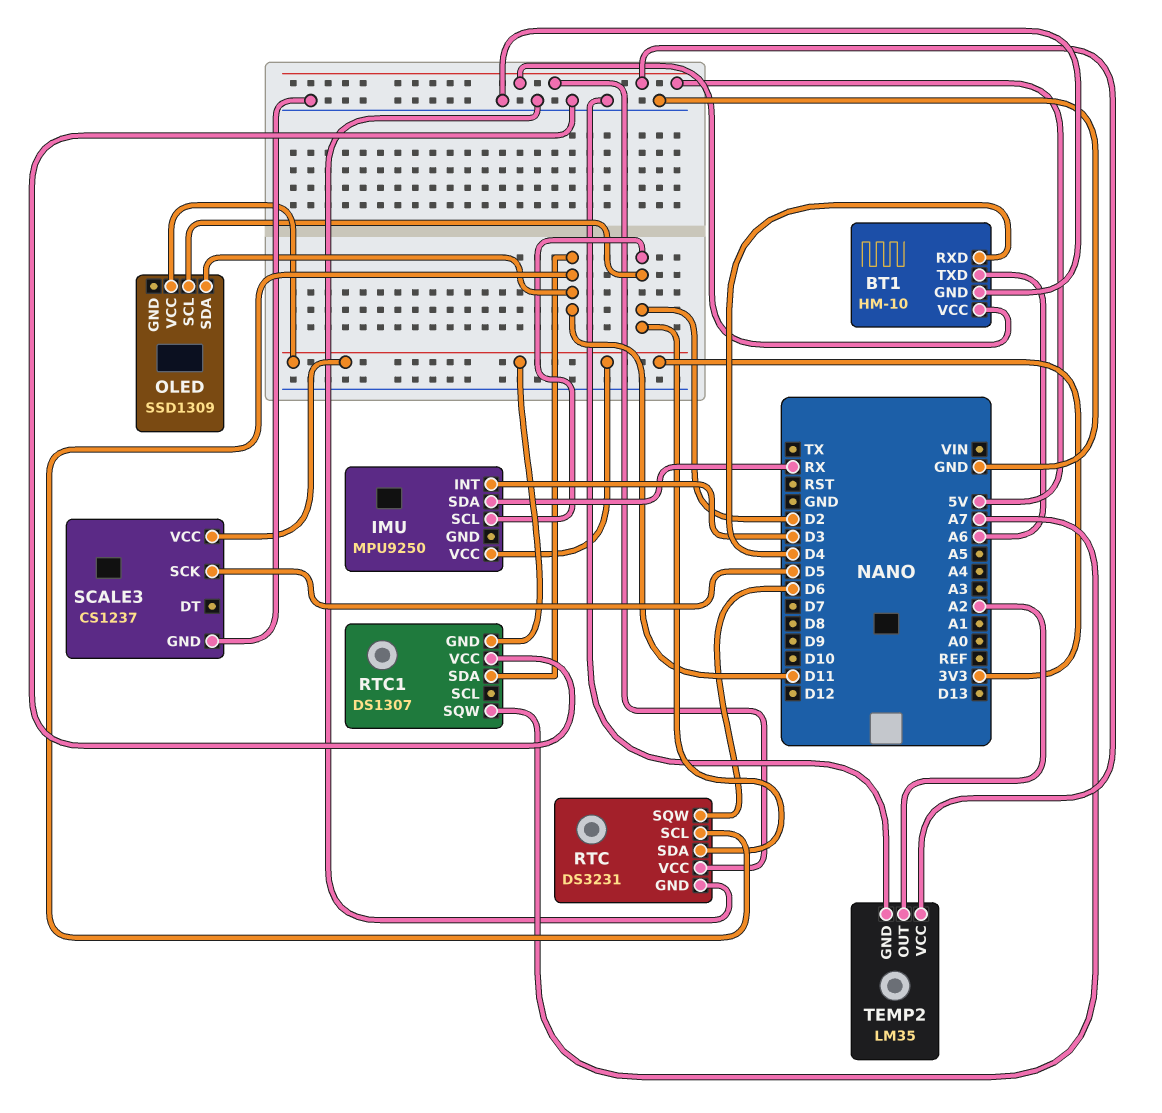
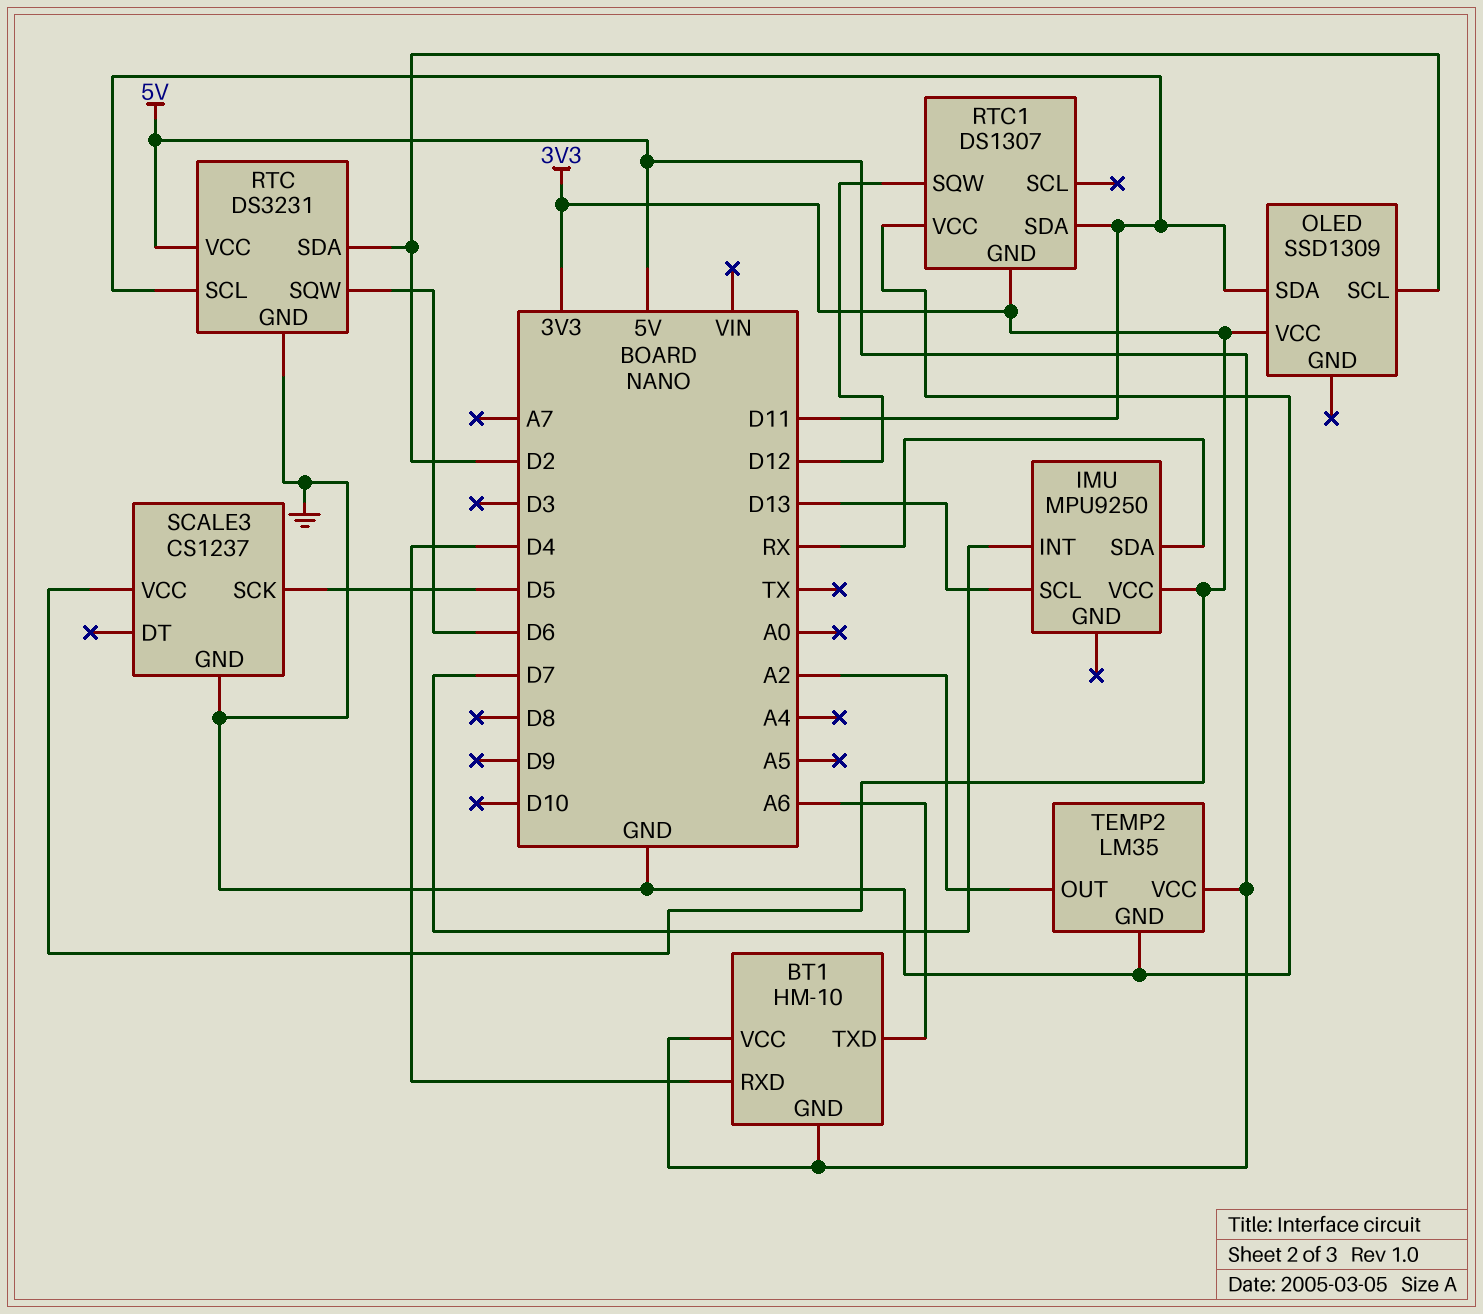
BT1 pin GND: GND -> 5V
IMU pin INT: D3 -> D7
IMU pin SCL: D2 -> D13
RTC1 pin SQW: A7 -> D12

